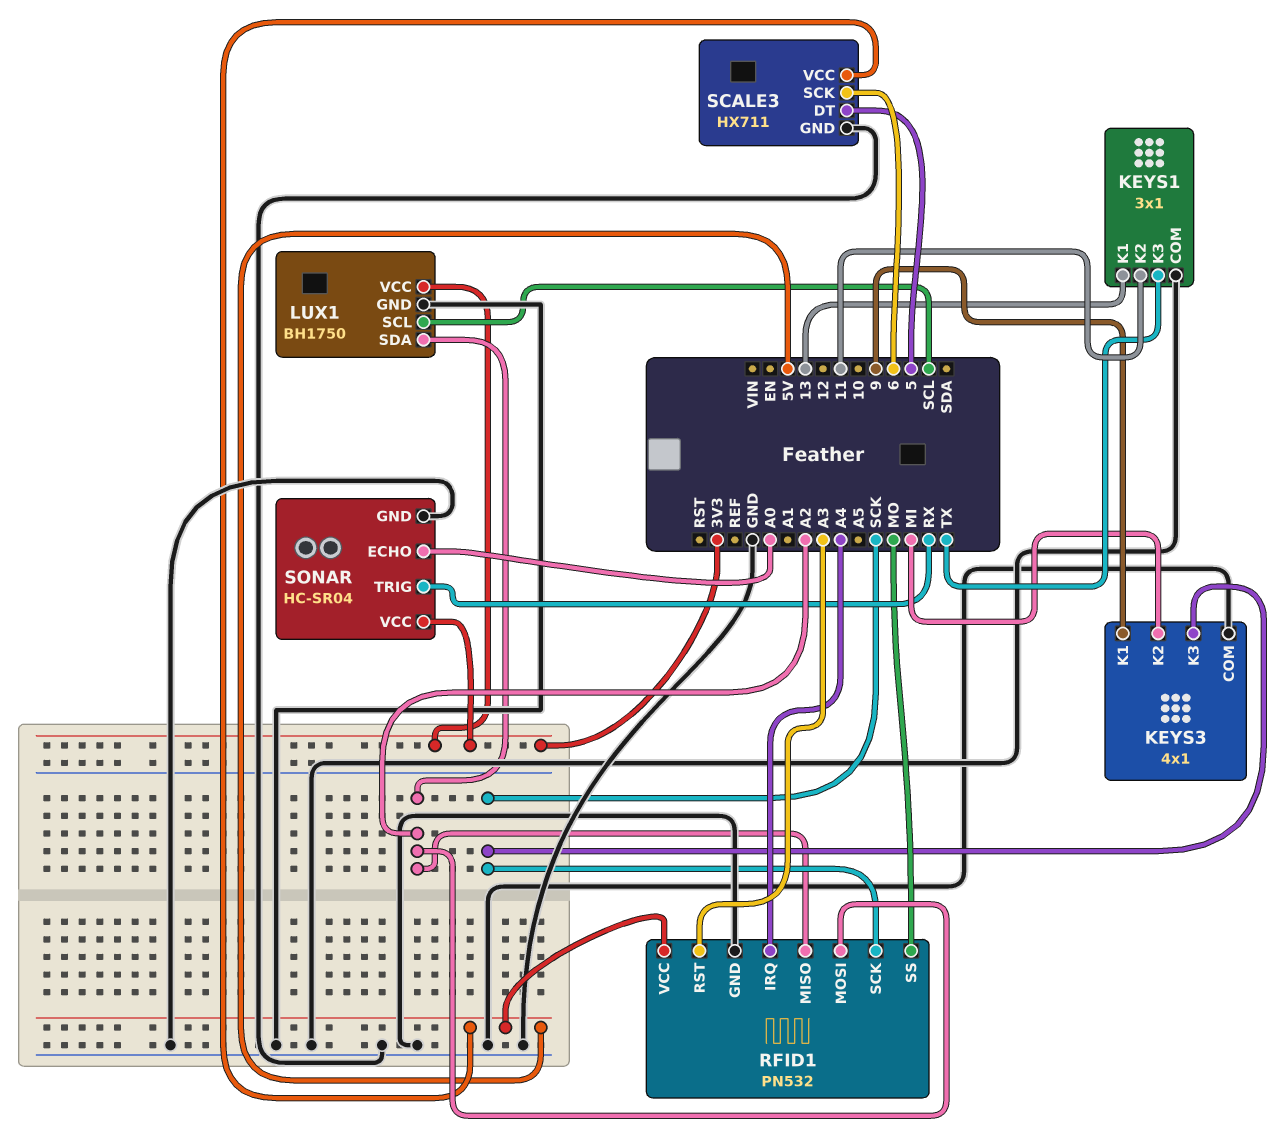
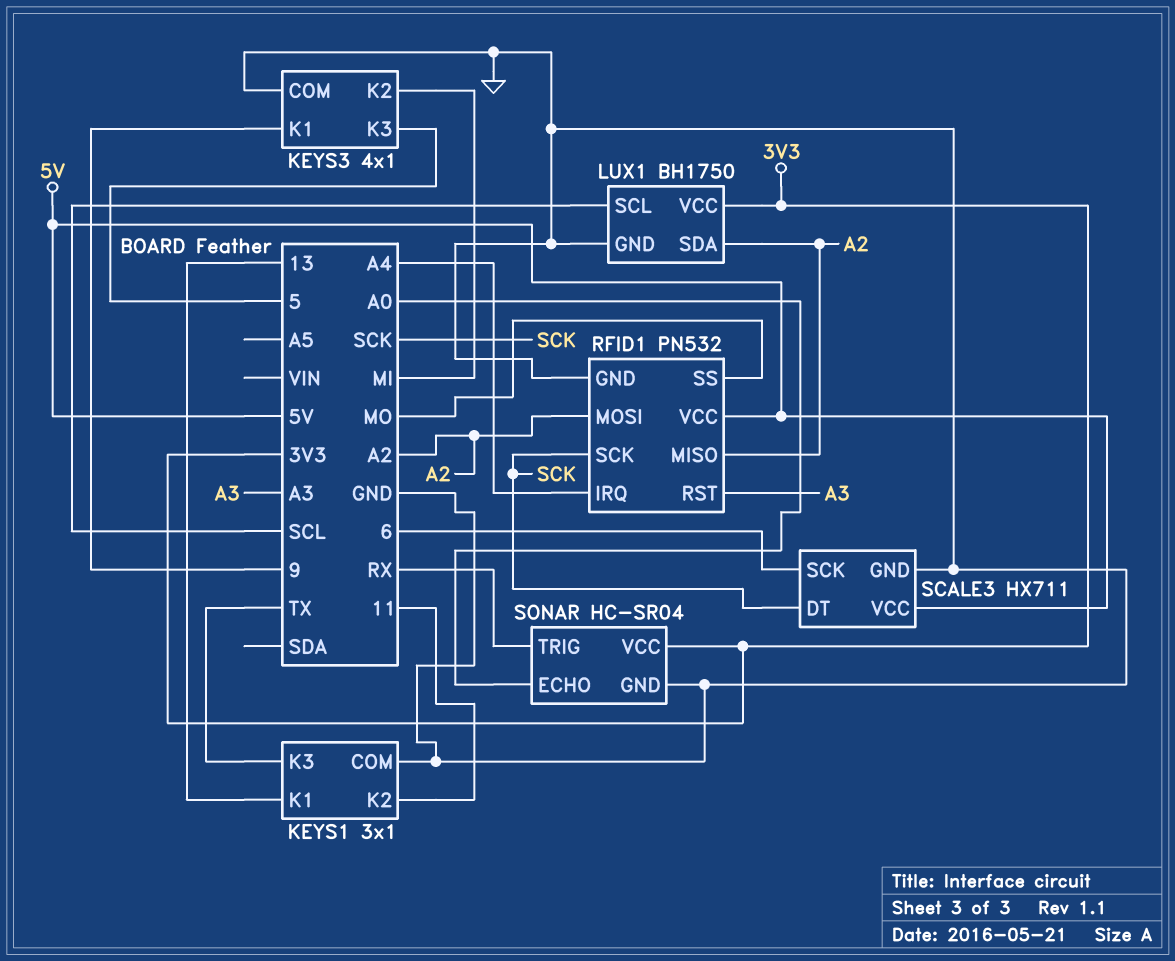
KEYS3 pin K3: SCK -> 5
SCALE3 pin DT: 5 -> SCK

